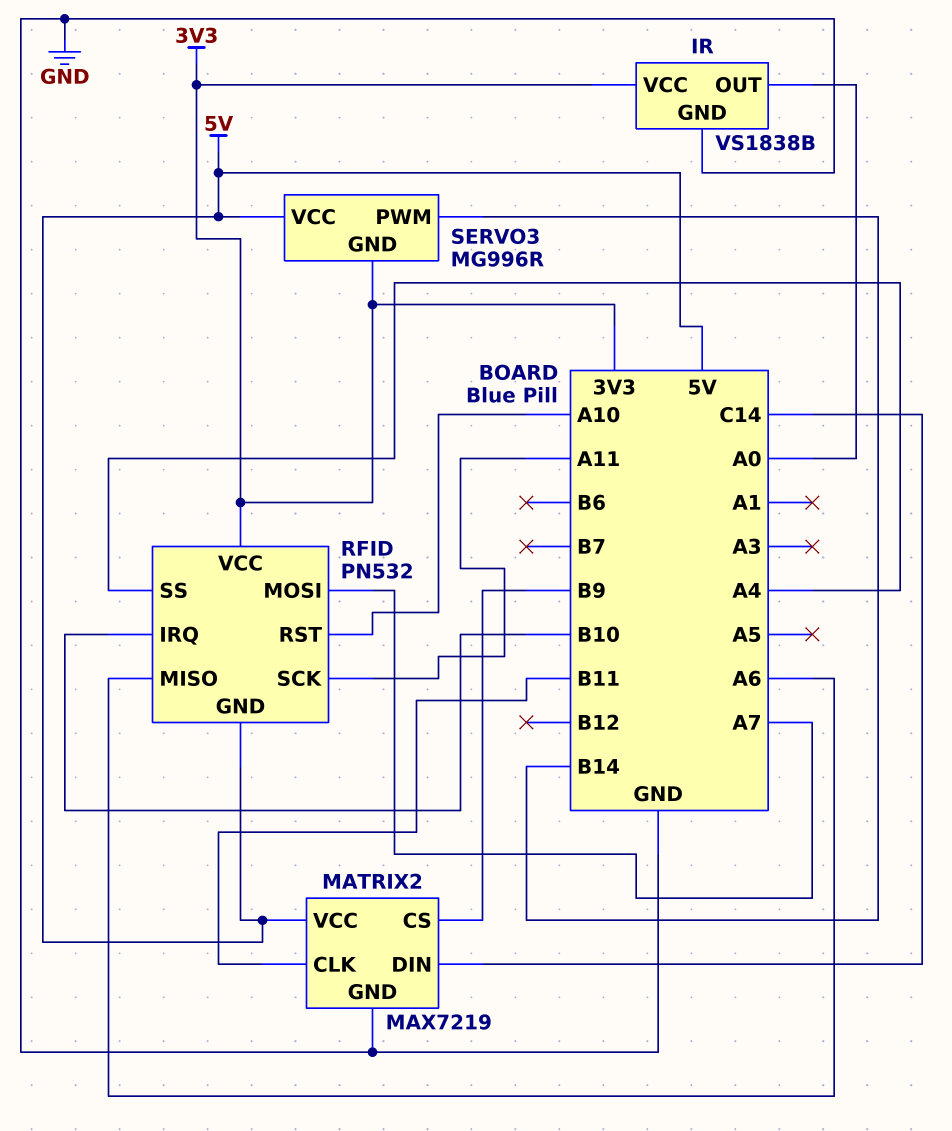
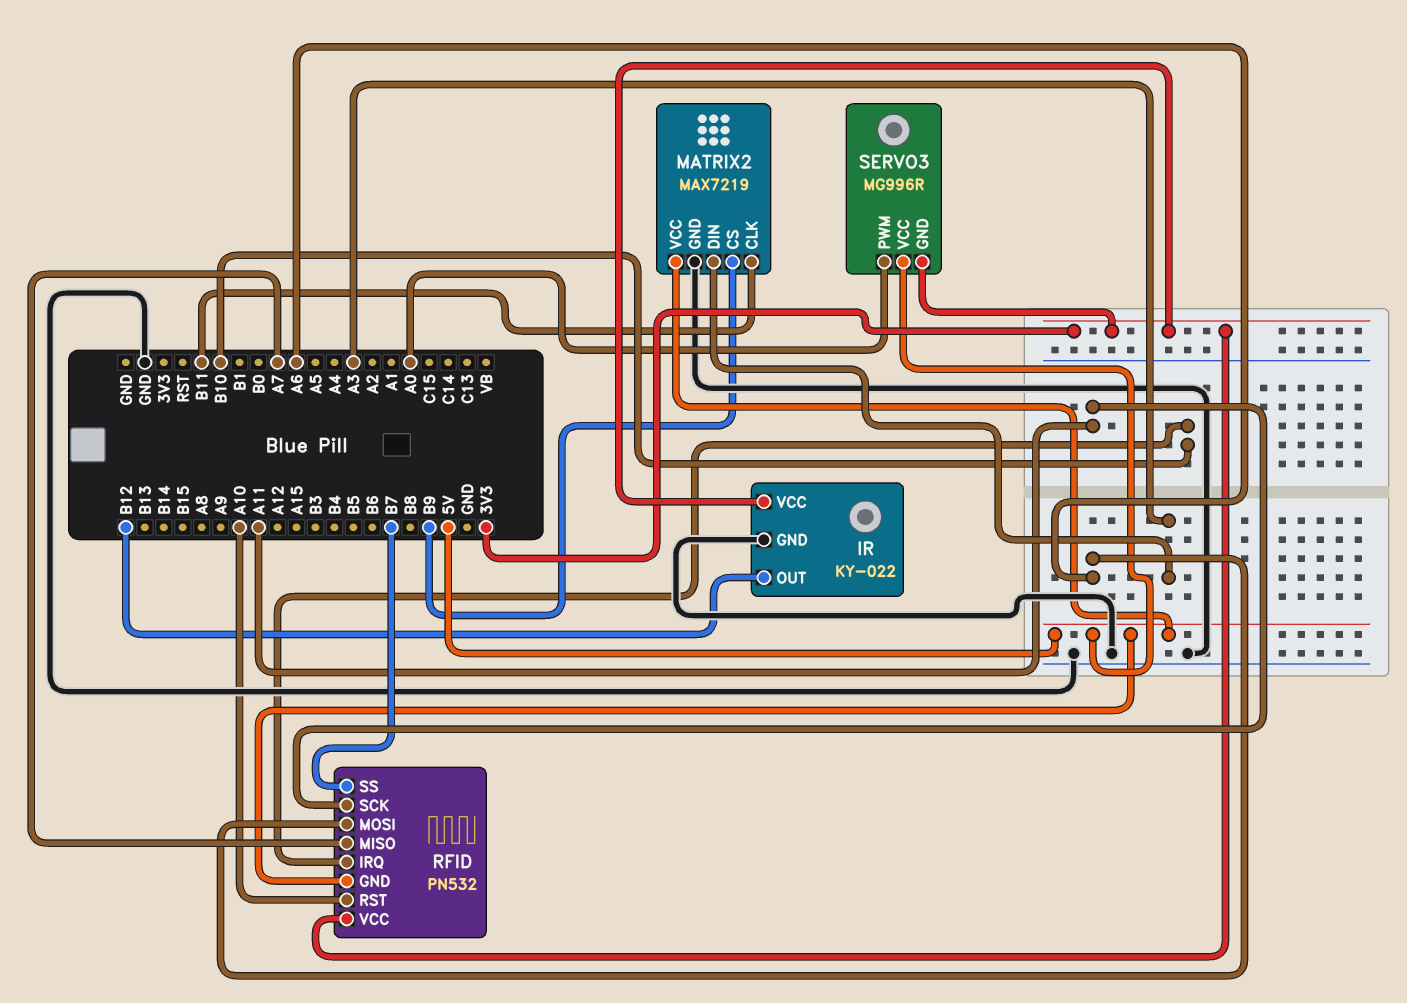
IR: VS1838B -> KY-022
IR pin OUT: A0 -> B12
MATRIX2 pin DIN: C14 -> A3
RFID pin MISO: A6 -> A7
RFID pin MOSI: A7 -> A6
RFID pin SS: A4 -> B7
SERVO3 pin PWM: B14 -> A0

